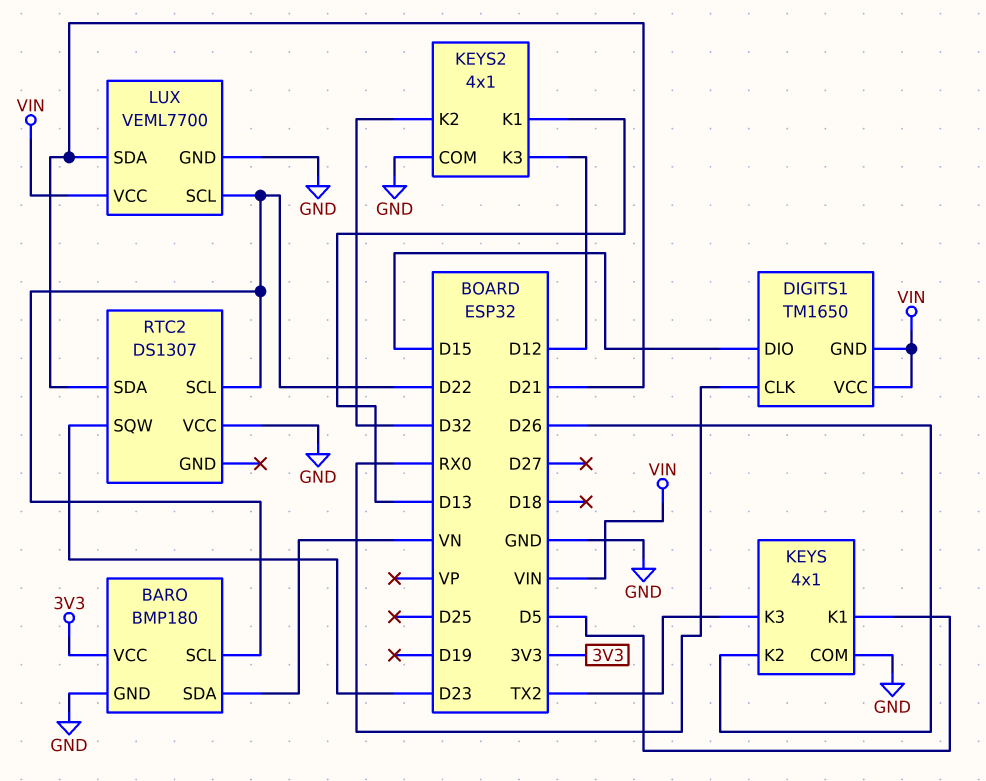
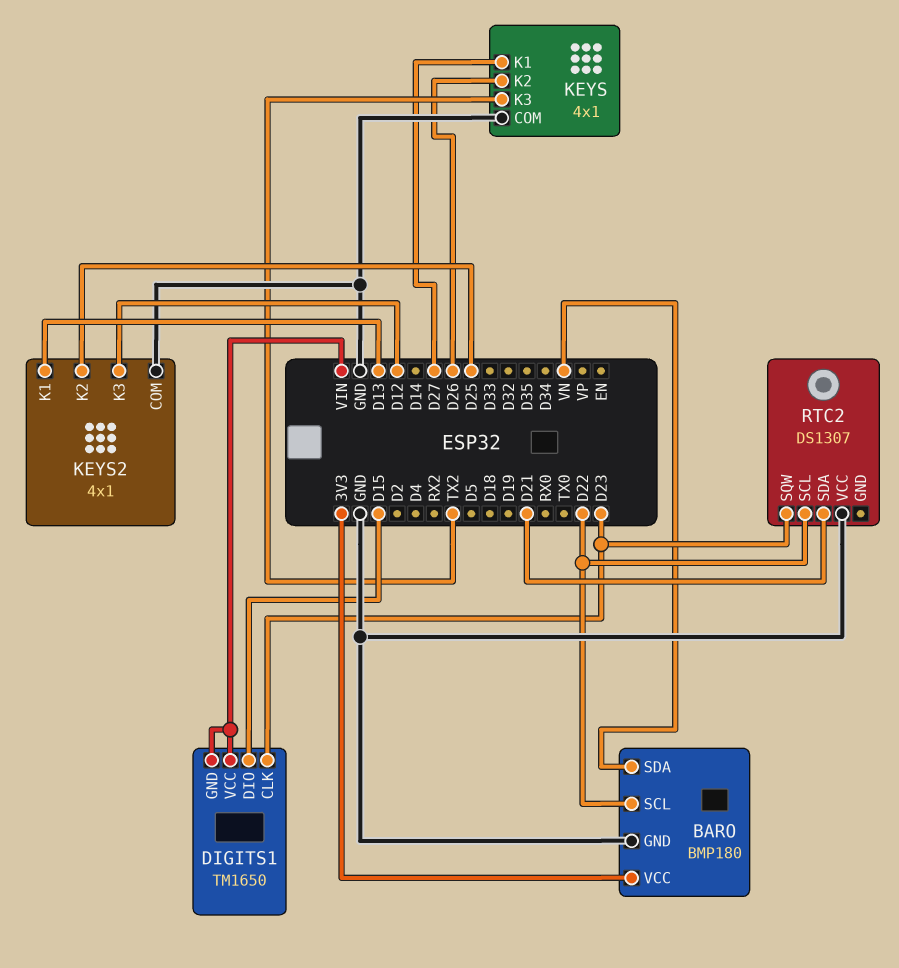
DIGITS1 pin CLK: RX0 -> D23
KEYS pin K1: D5 -> D27
KEYS2 pin K2: D32 -> D25
LUX: VEML7700 -> none
LUX pin GND: GND -> none
LUX pin SCL: D22 -> none
LUX pin SDA: D21 -> none
LUX pin VCC: VIN -> none

